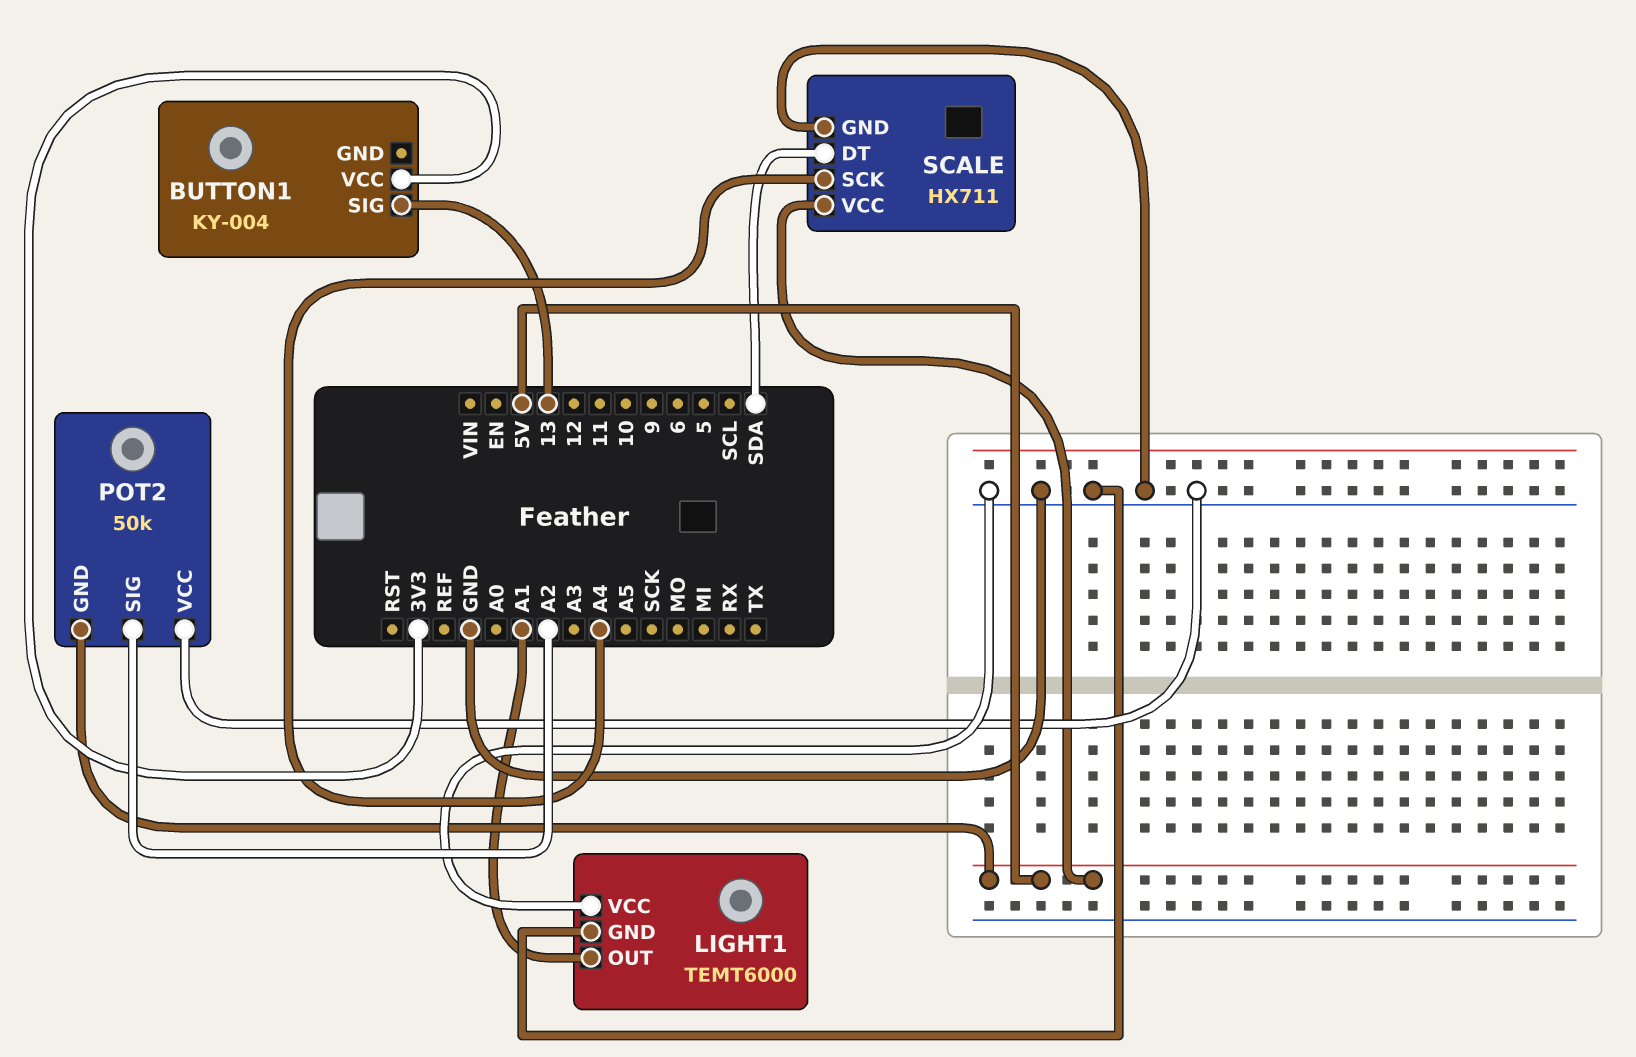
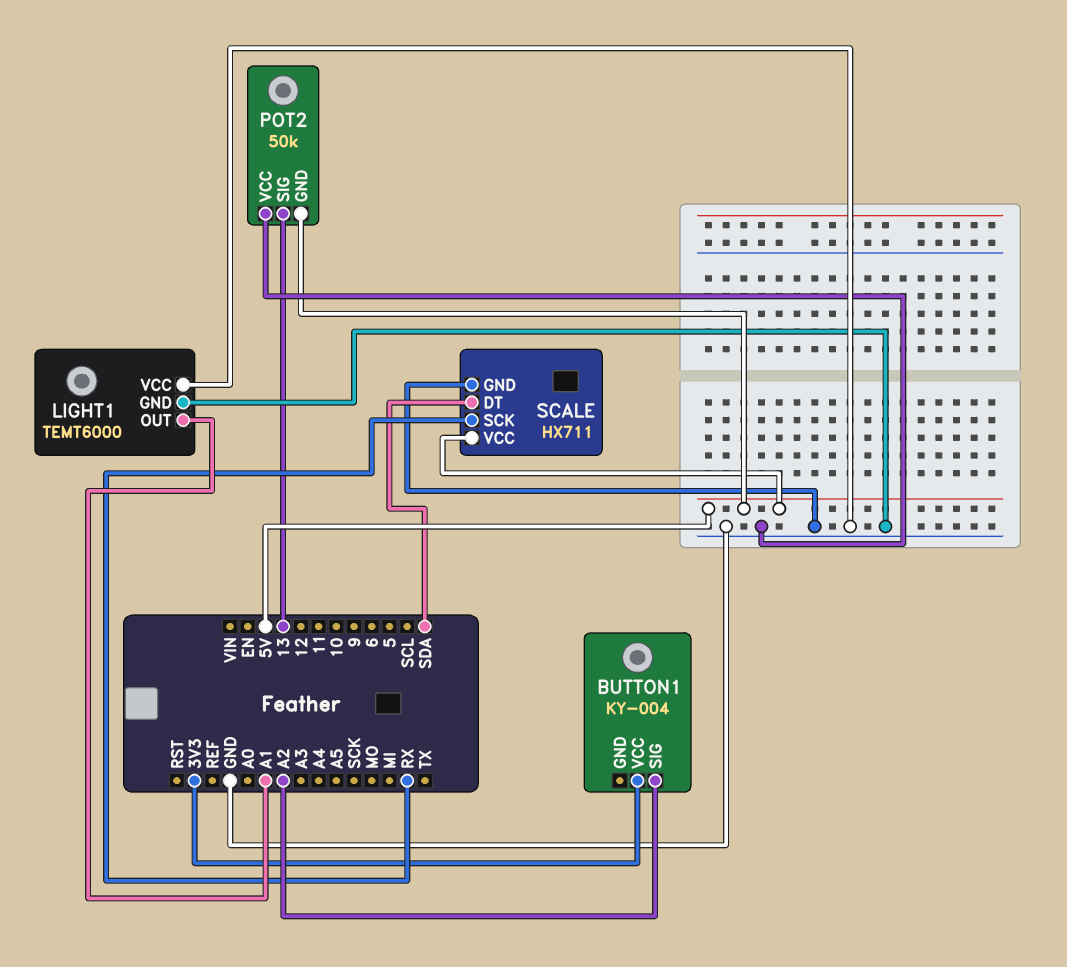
BUTTON1 pin SIG: 13 -> A2
POT2 pin SIG: A2 -> 13
SCALE pin SCK: A4 -> RX

